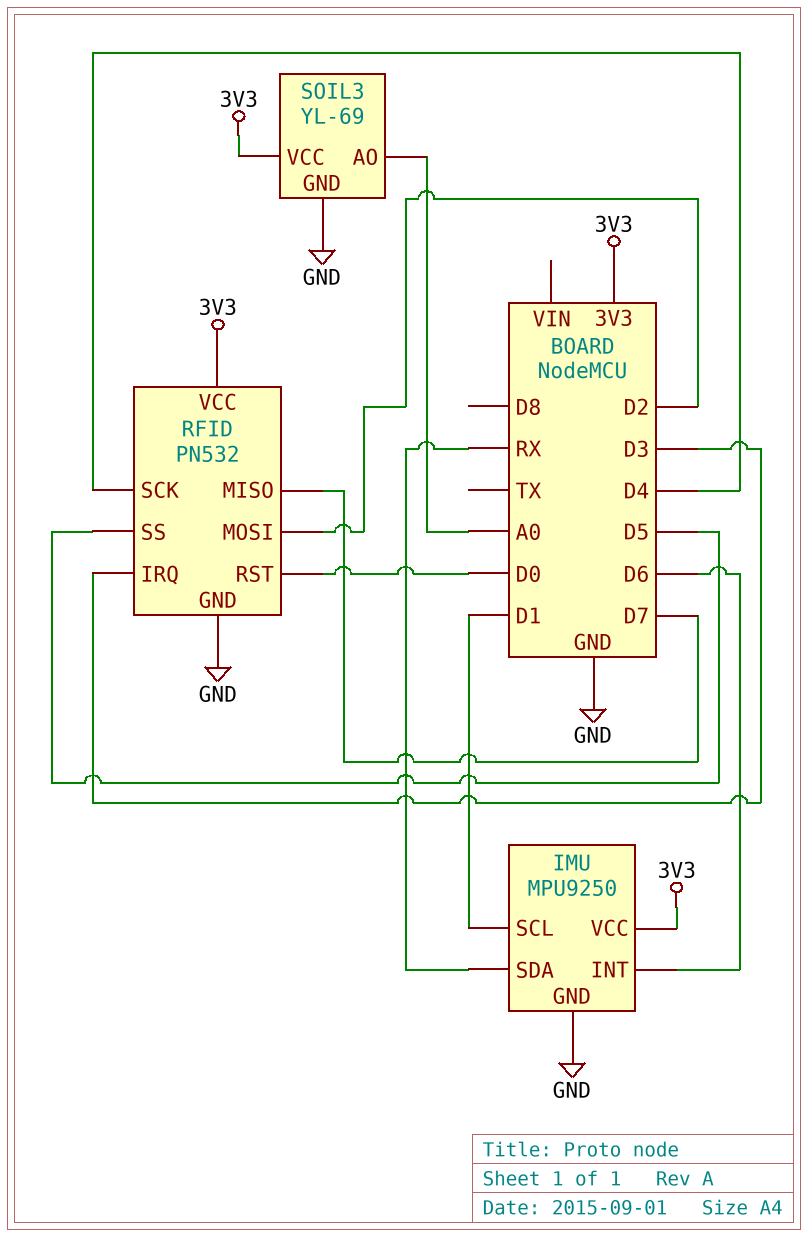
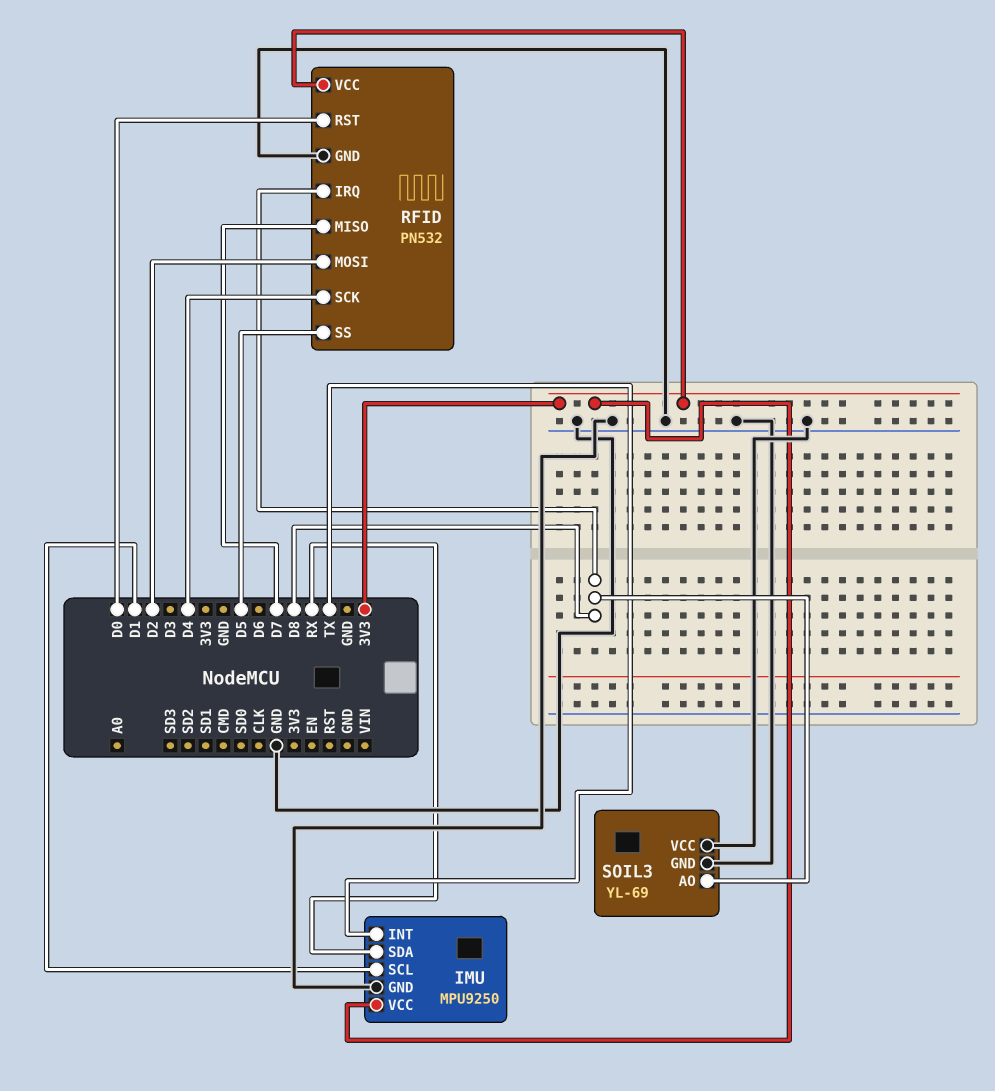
IMU pin INT: D6 -> TX
RFID pin IRQ: D3 -> D8
SOIL3 pin AO: A0 -> D8
SOIL3 pin VCC: 3V3 -> GND

